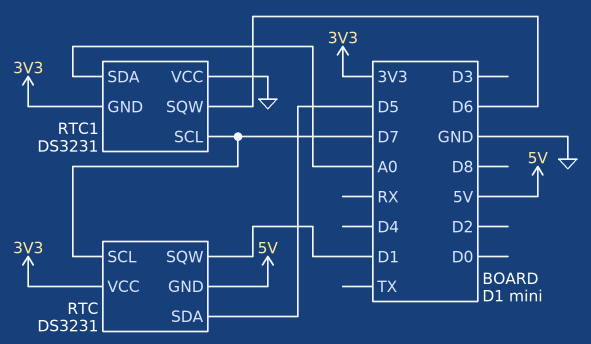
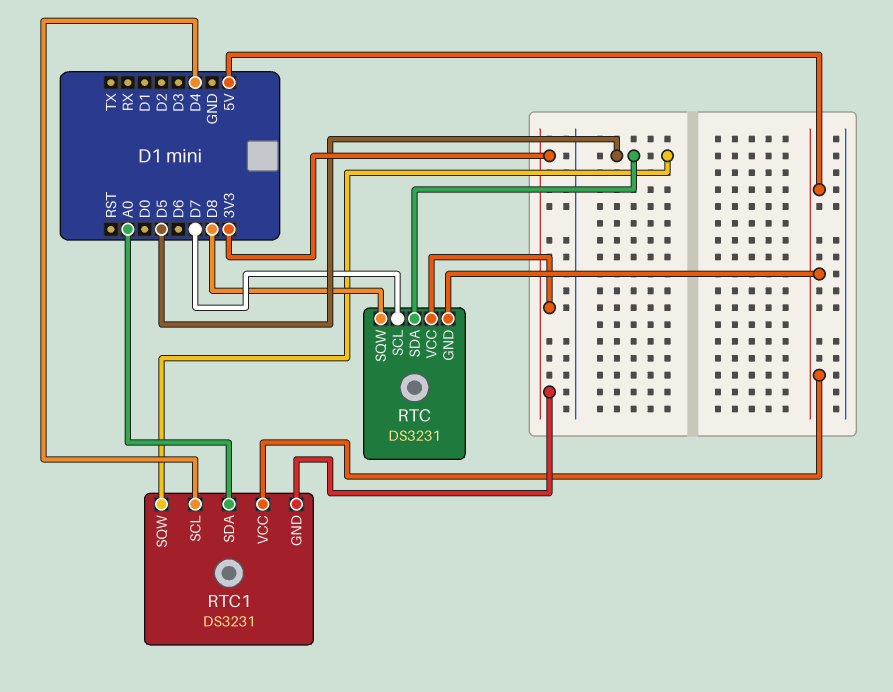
RTC pin SQW: D1 -> D8
RTC1 pin SCL: D7 -> D4
RTC1 pin SQW: D6 -> D5
RTC1 pin VCC: GND -> 5V

